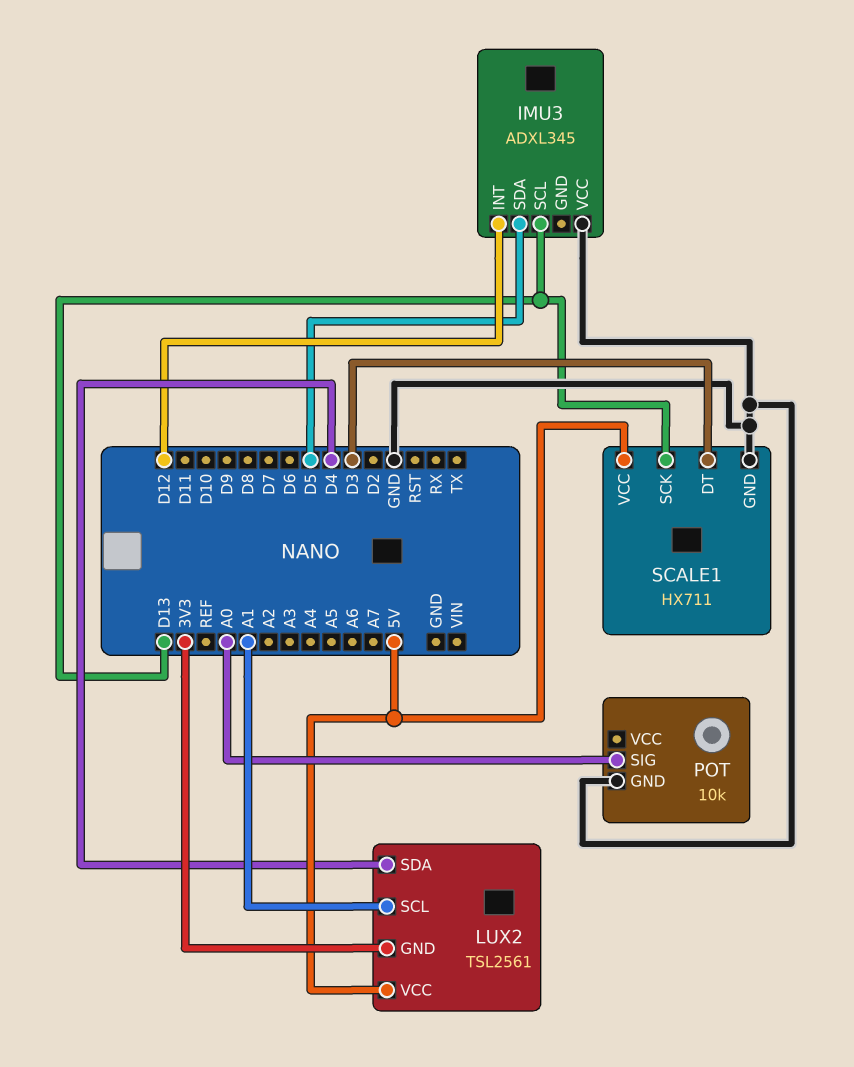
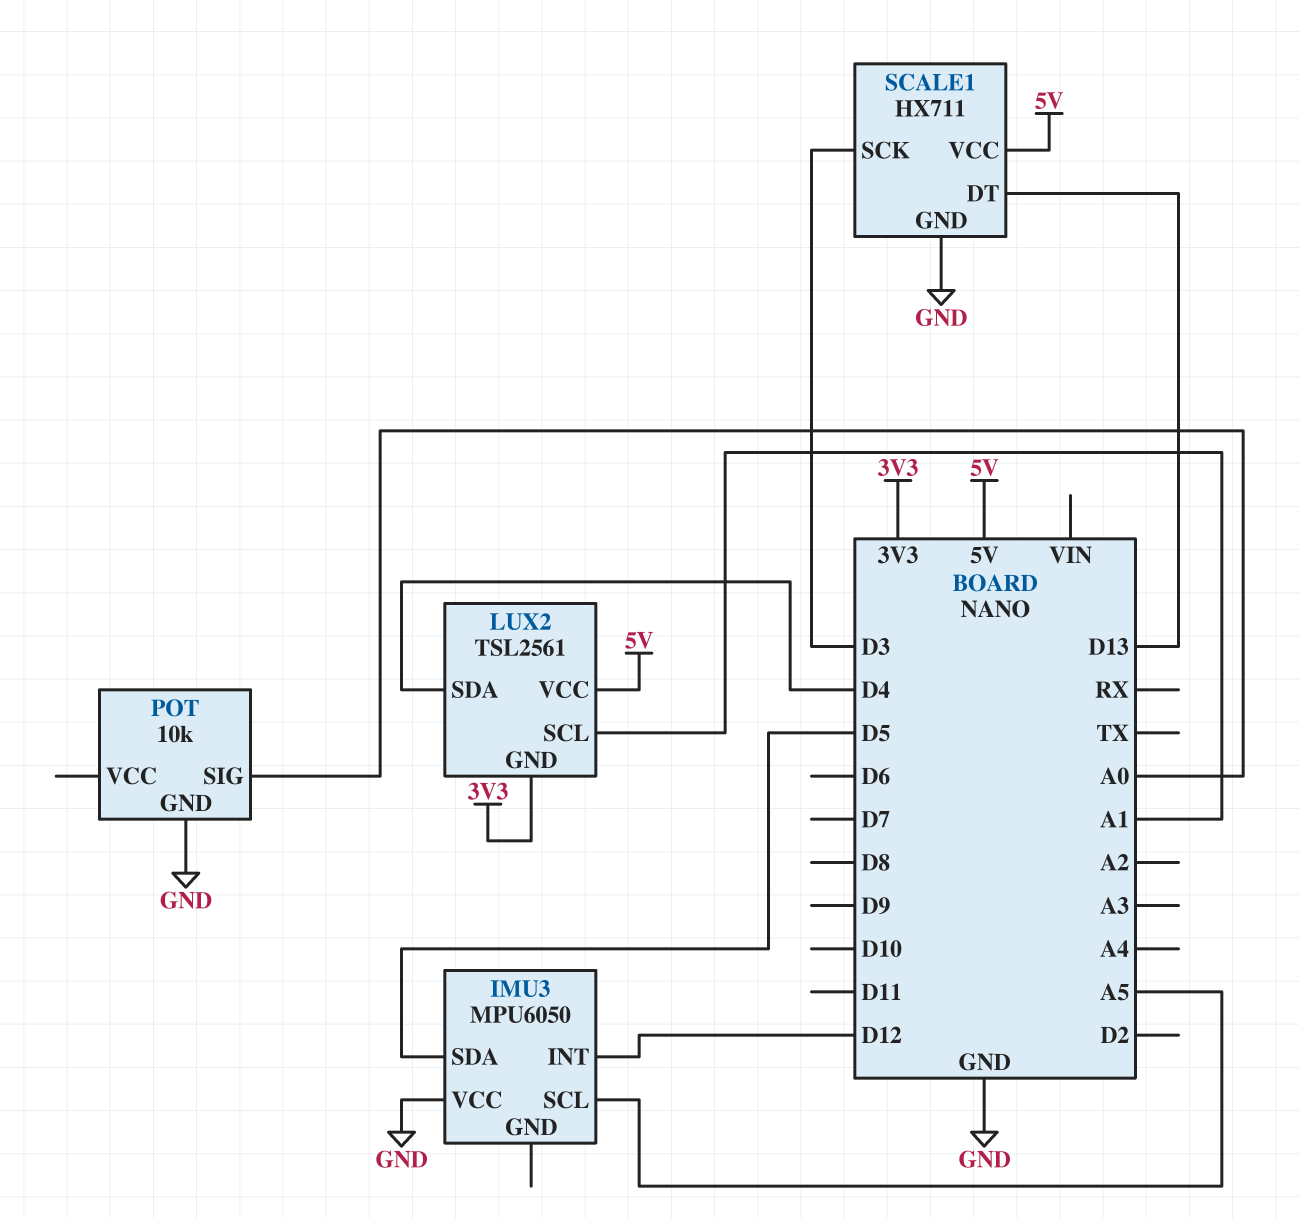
IMU3: ADXL345 -> MPU6050
IMU3 pin SCL: D13 -> A5
SCALE1 pin DT: D3 -> D13
SCALE1 pin SCK: D13 -> D3

